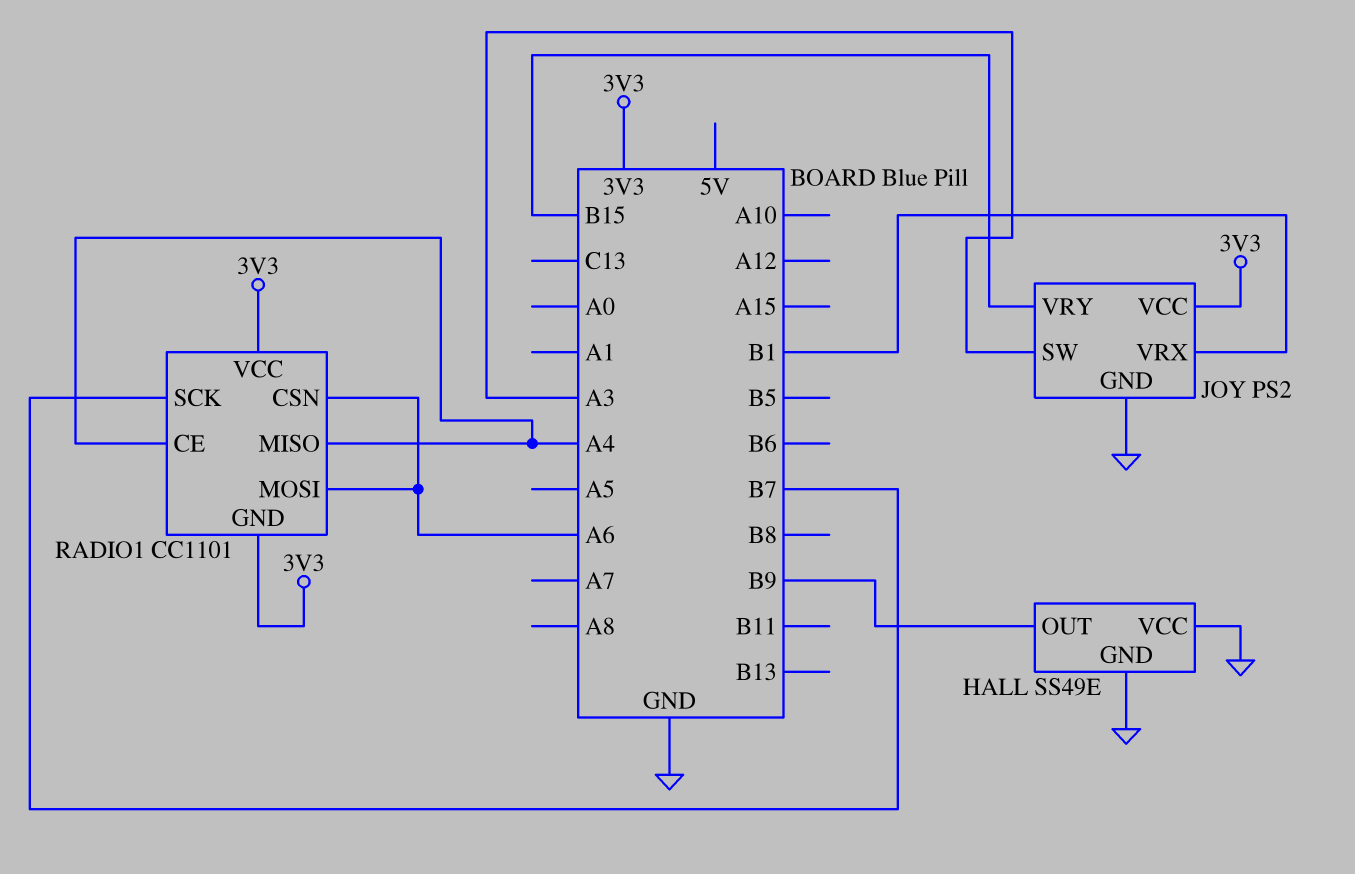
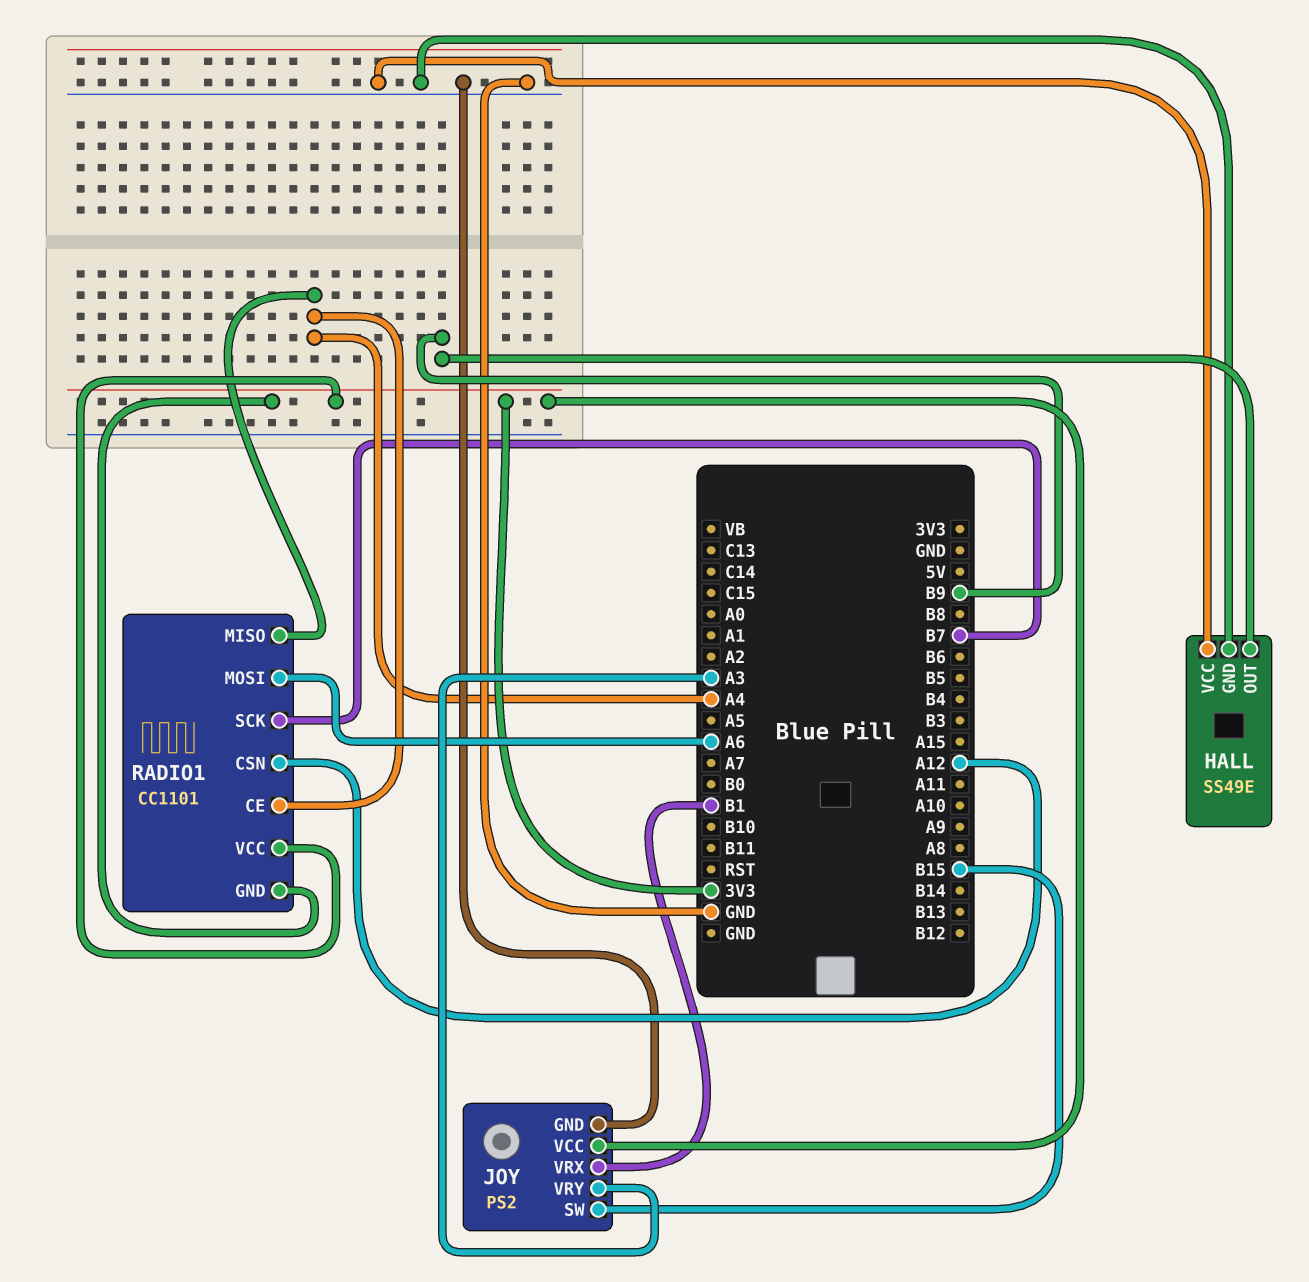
JOY pin SW: A3 -> B15
JOY pin VRY: B15 -> A3
RADIO1 pin CSN: A6 -> A12

